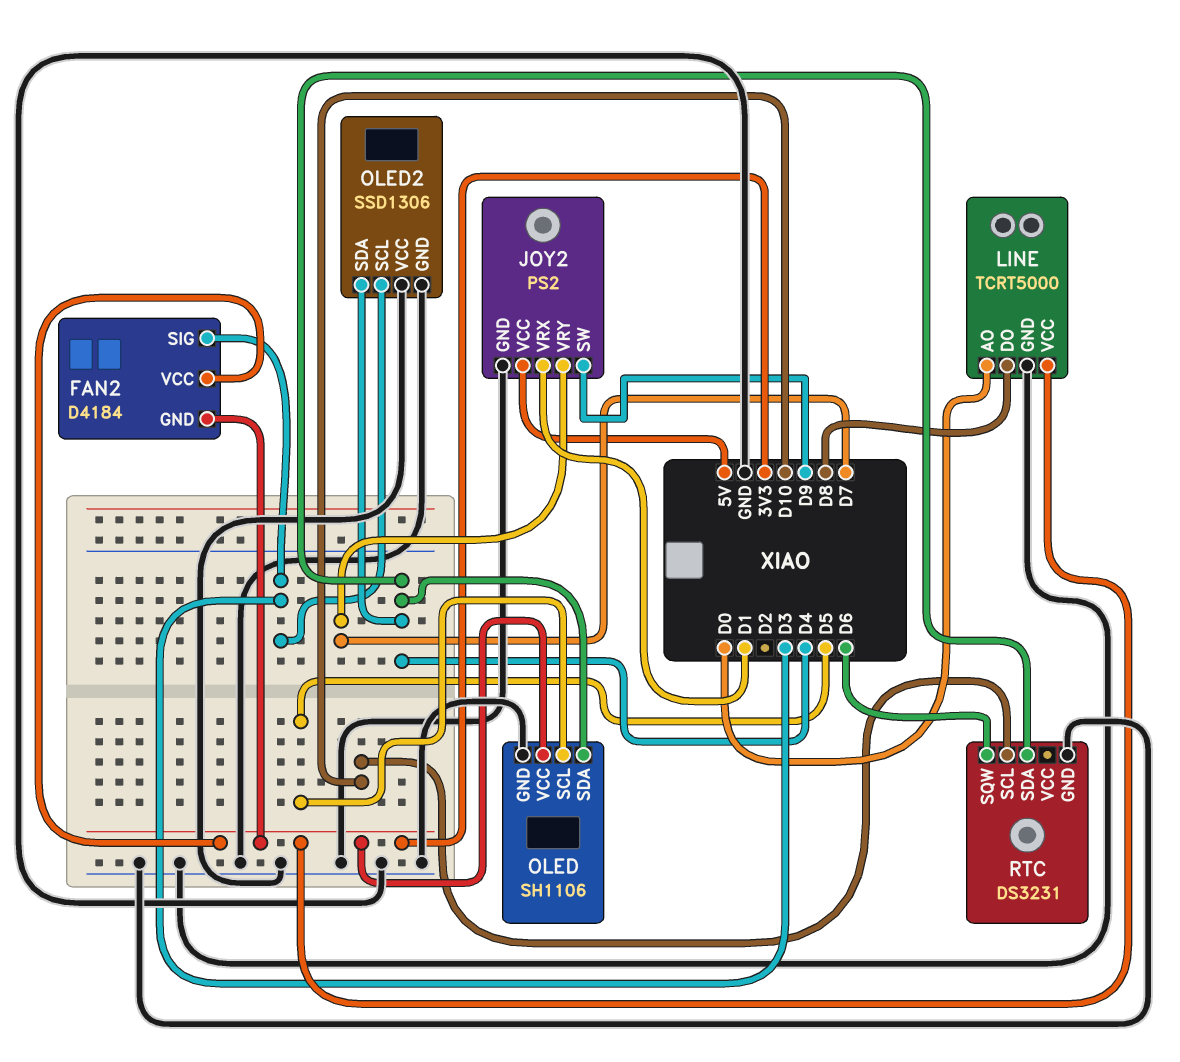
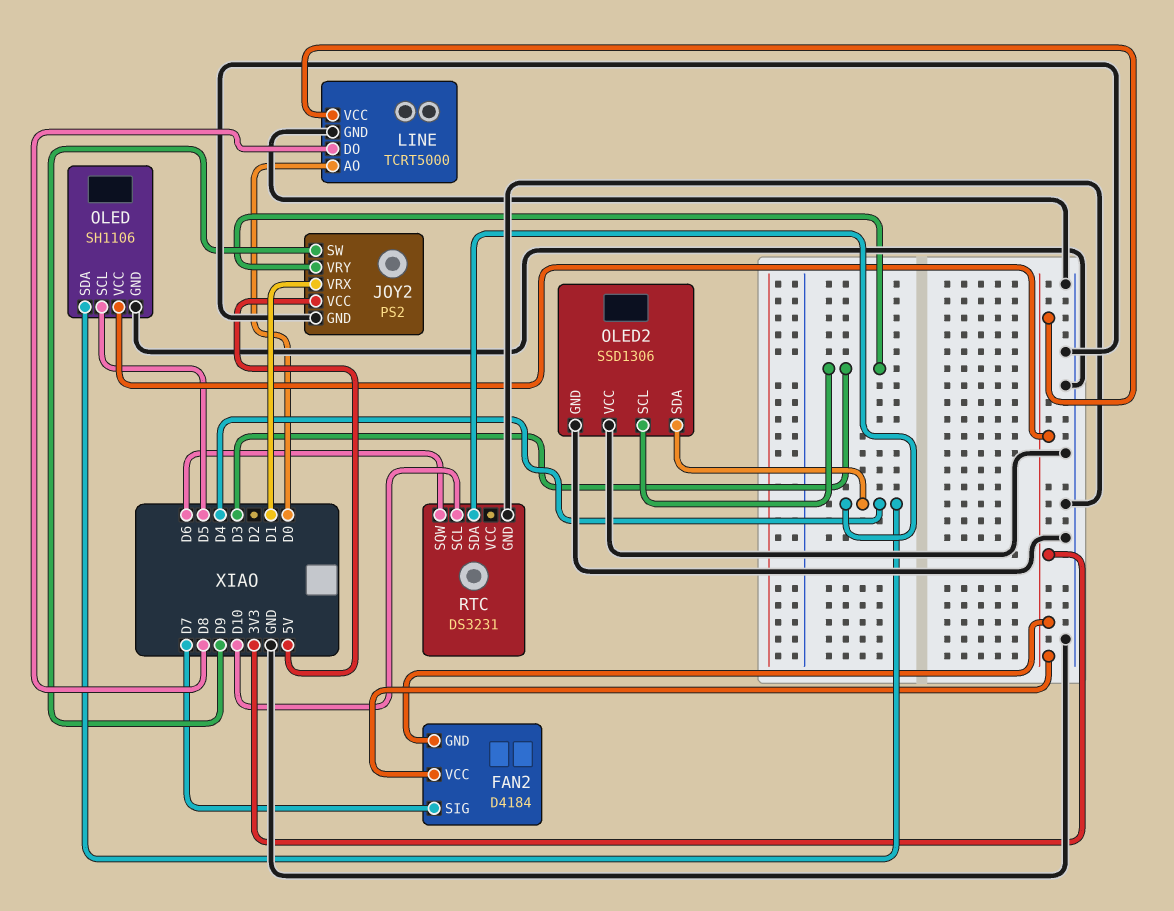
FAN2 pin SIG: D3 -> D7
JOY2 pin VRY: D7 -> D3

